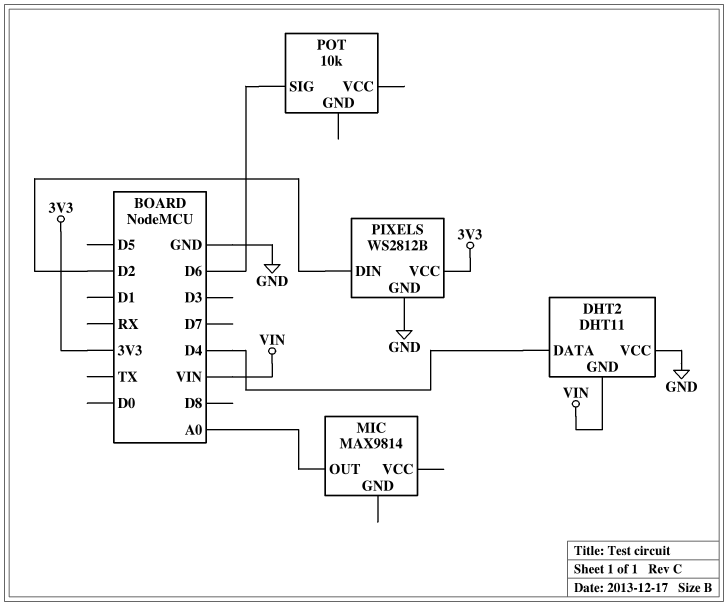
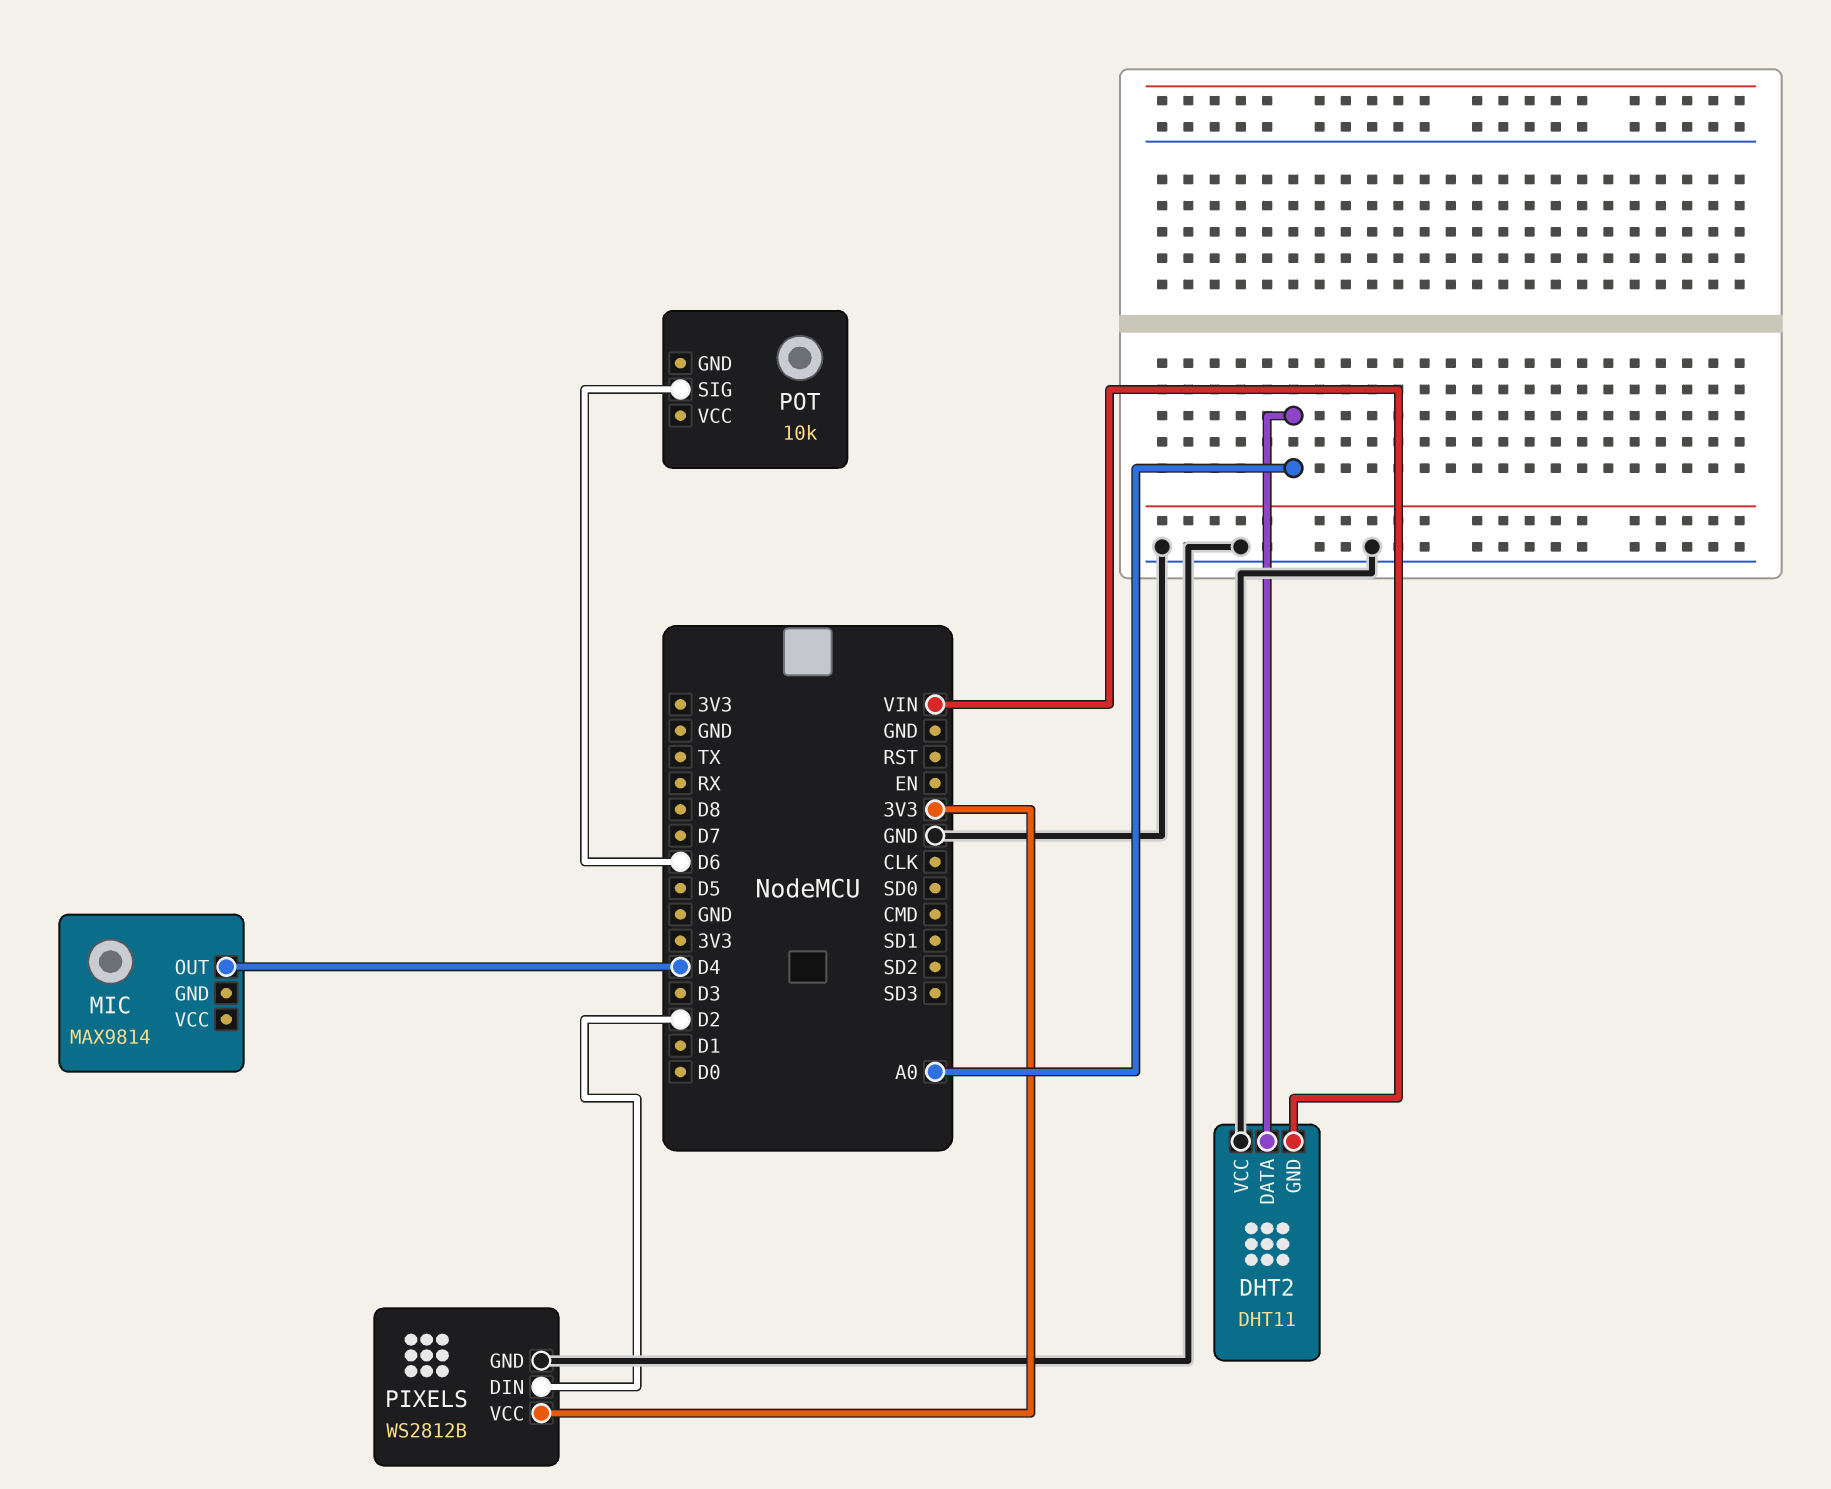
DHT2 pin DATA: D4 -> A0
MIC pin OUT: A0 -> D4

